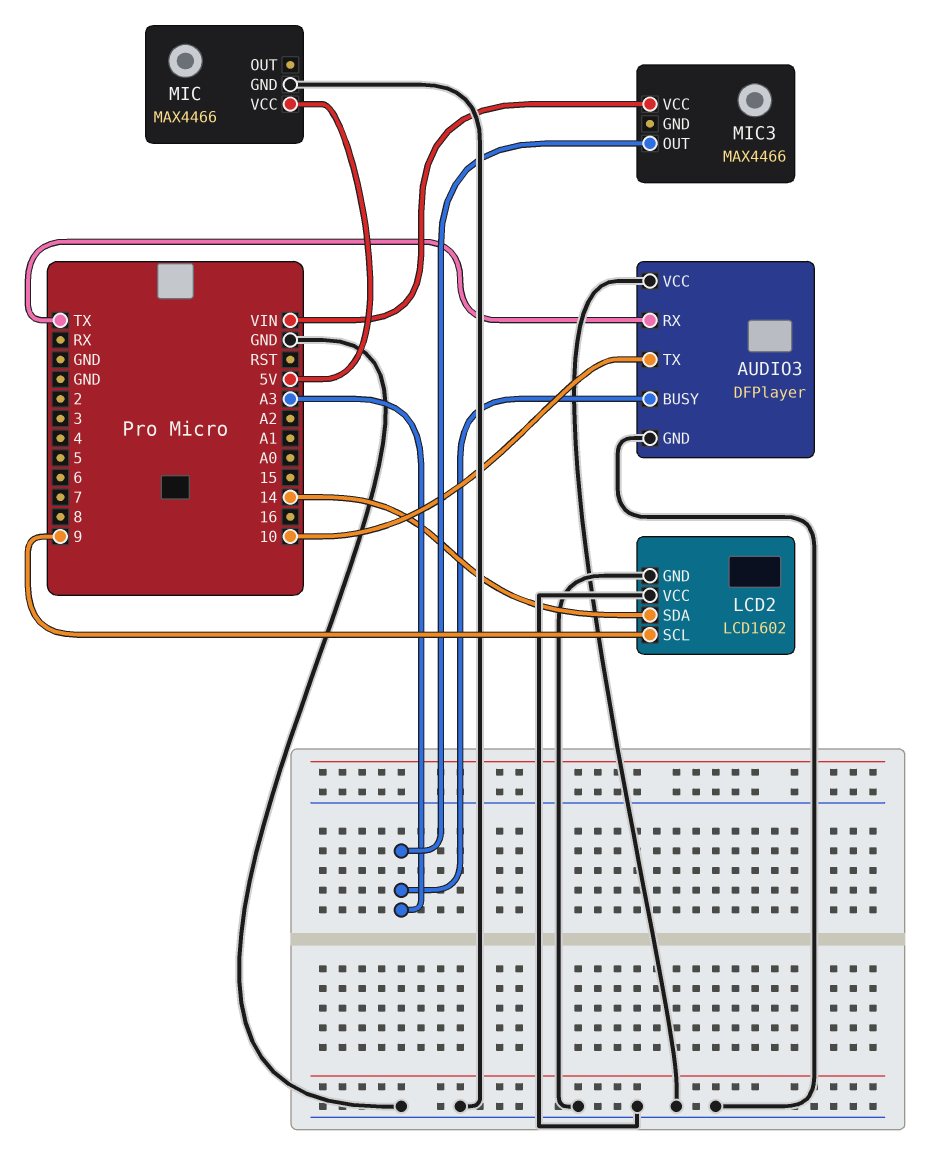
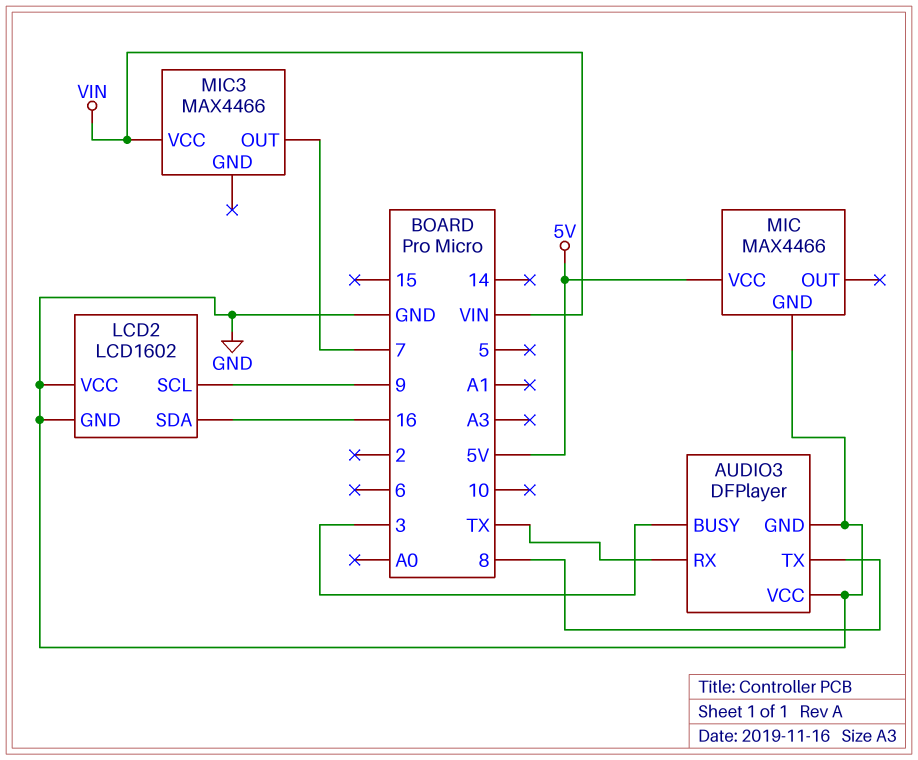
AUDIO3 pin BUSY: A3 -> 3
AUDIO3 pin TX: 10 -> 8
LCD2 pin SDA: 14 -> 16
MIC3 pin OUT: A3 -> 7

